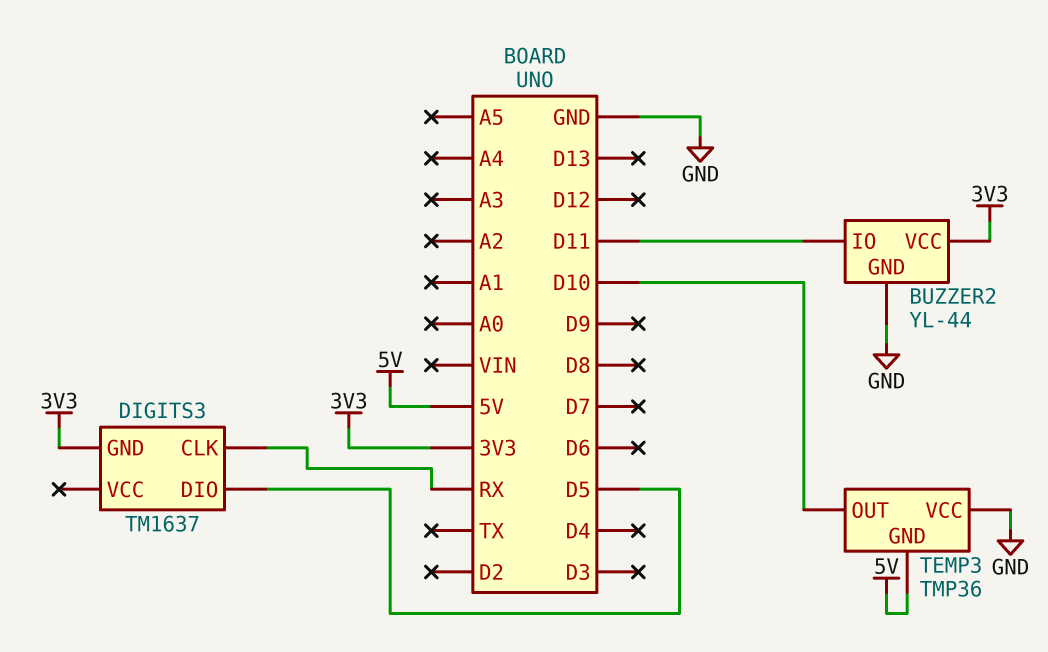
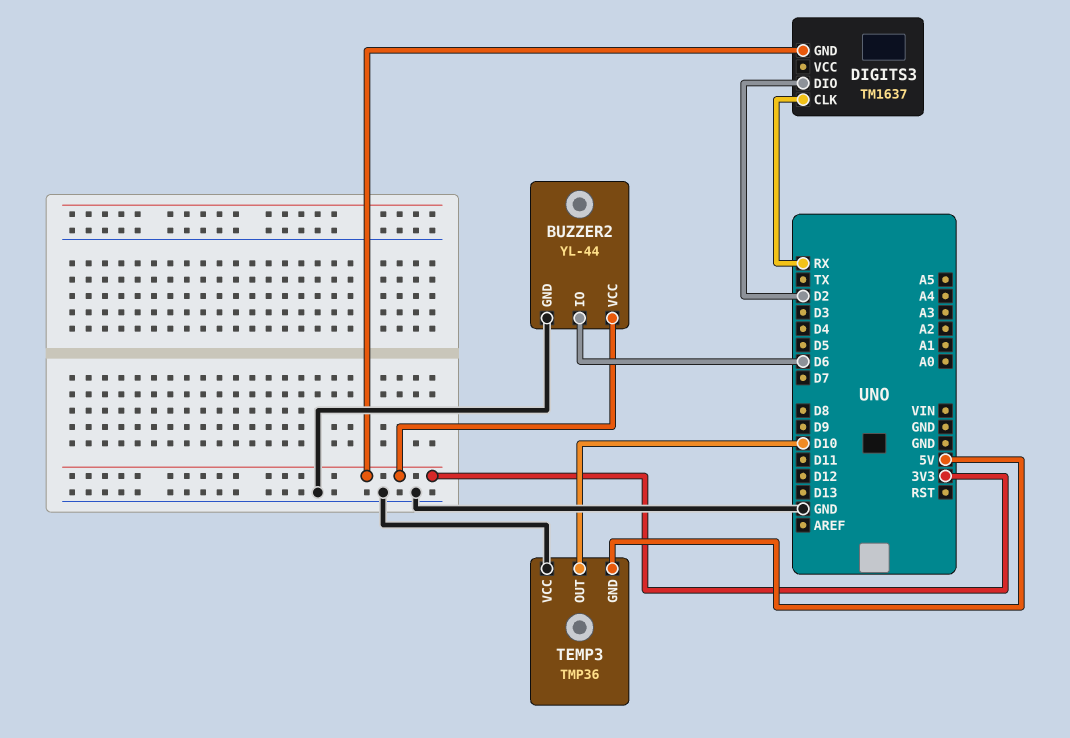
BUZZER2 pin IO: D11 -> D6
DIGITS3 pin DIO: D5 -> D2

